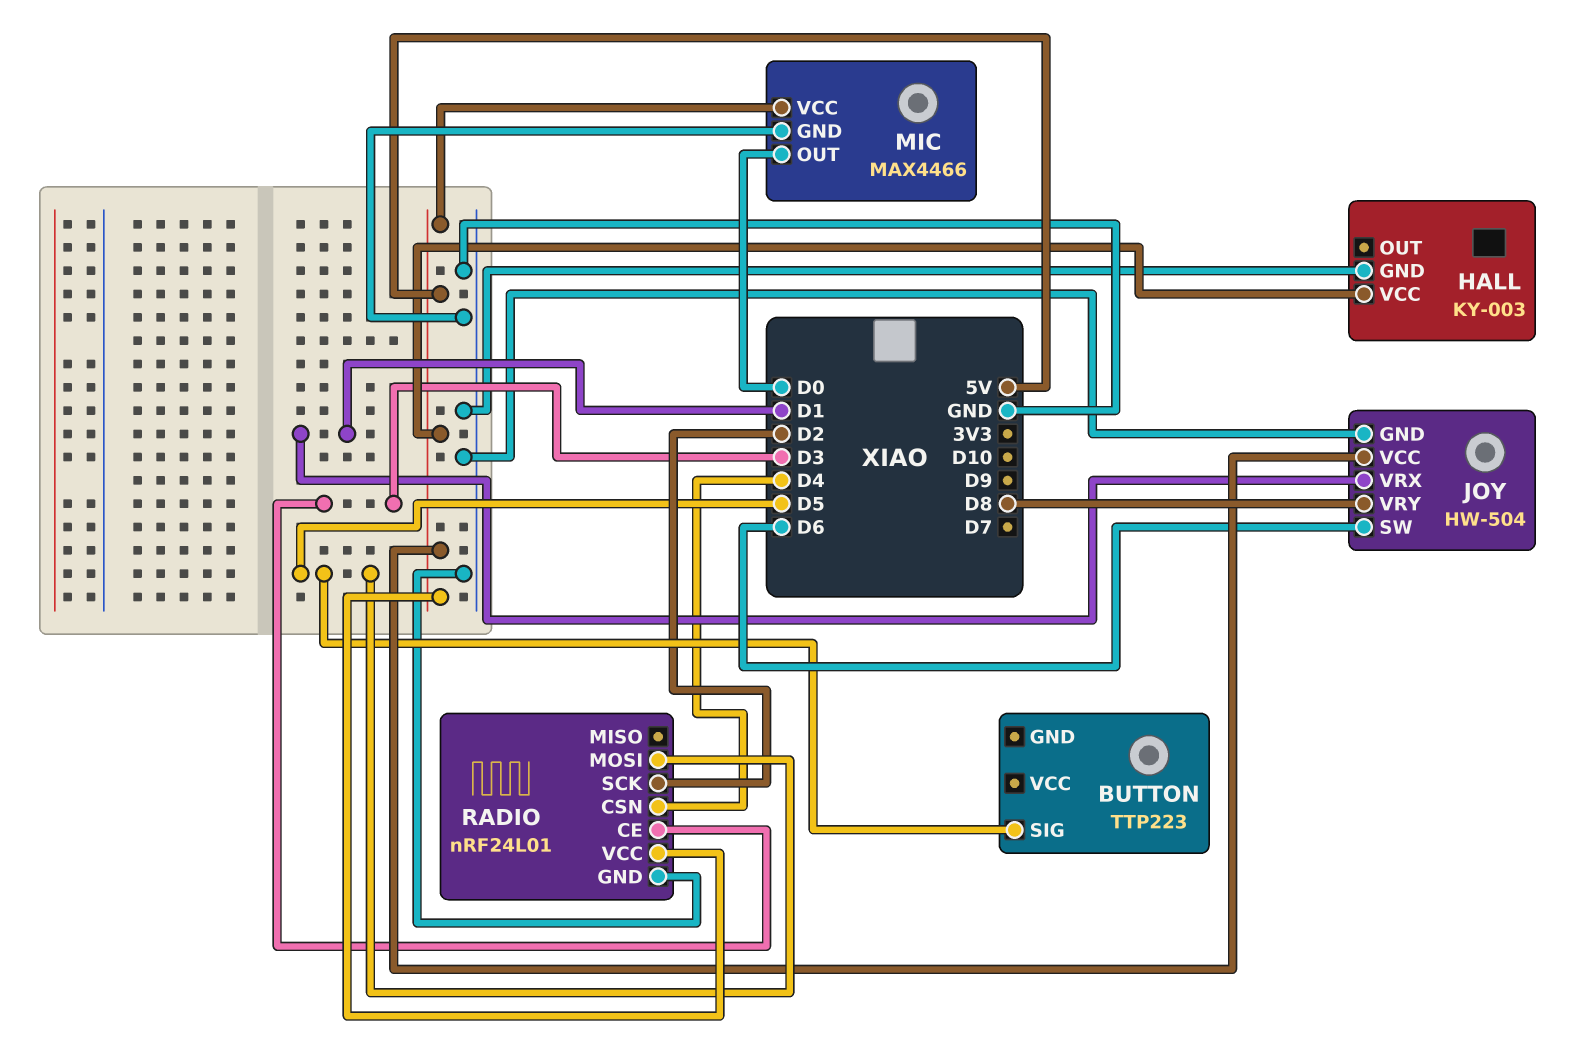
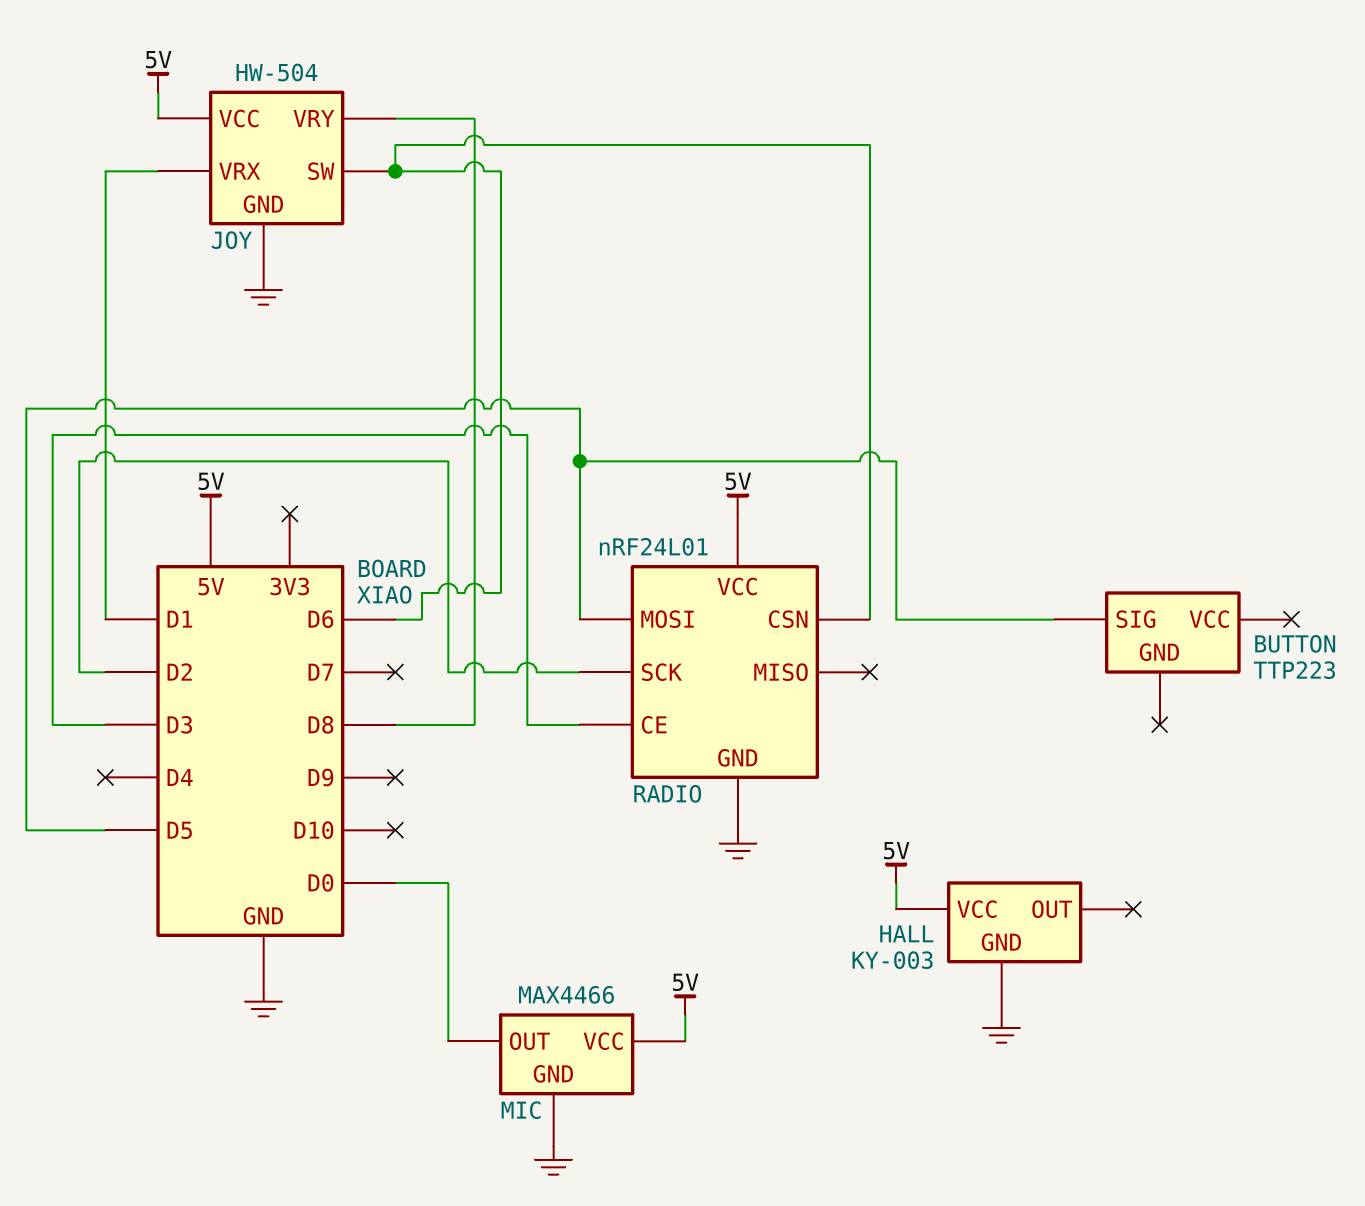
RADIO pin CSN: D4 -> D6

